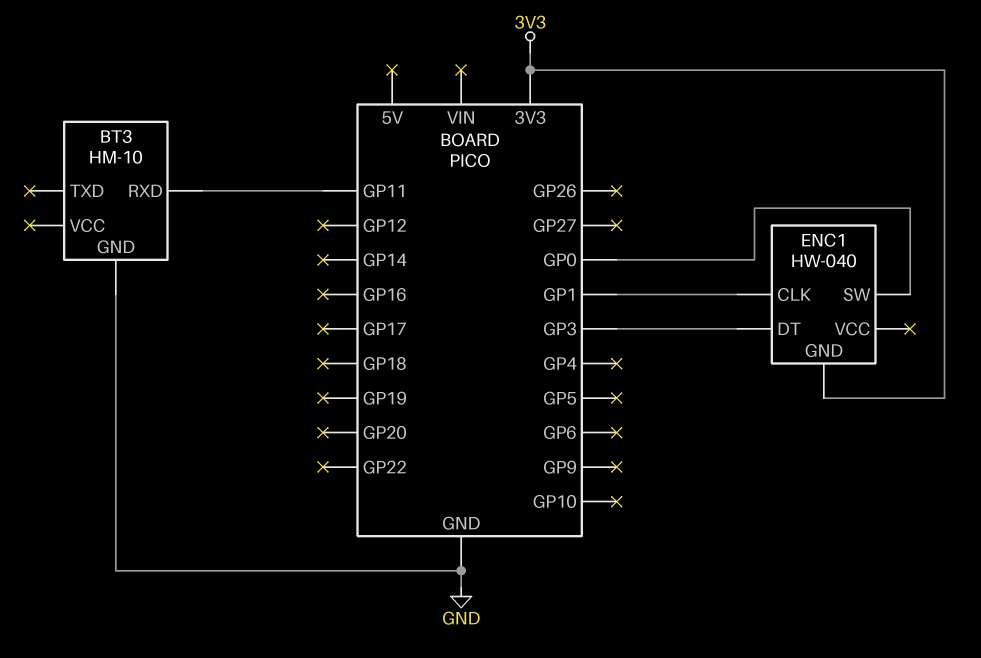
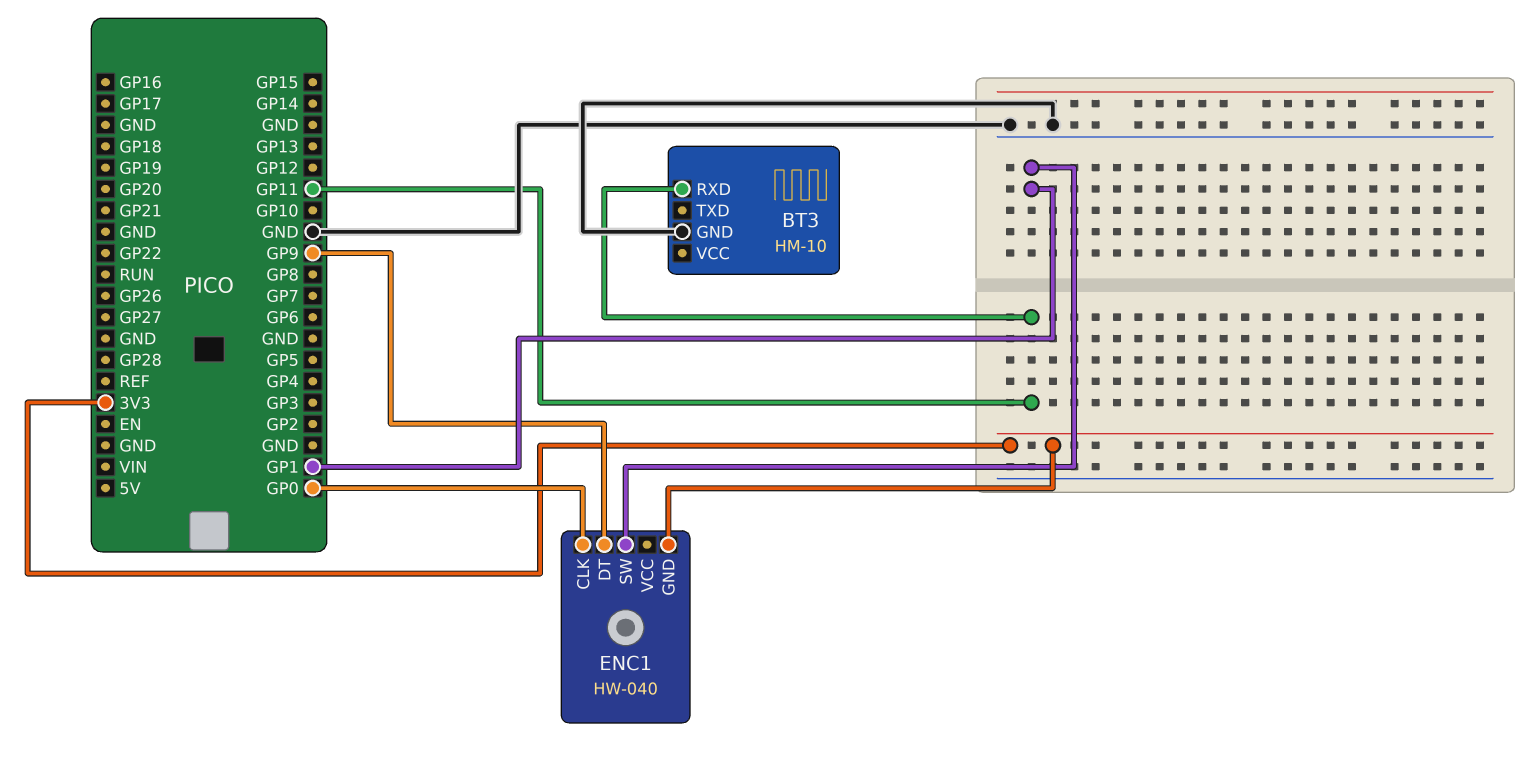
ENC1 pin CLK: GP1 -> GP0
ENC1 pin DT: GP3 -> GP9
ENC1 pin SW: GP0 -> GP1

